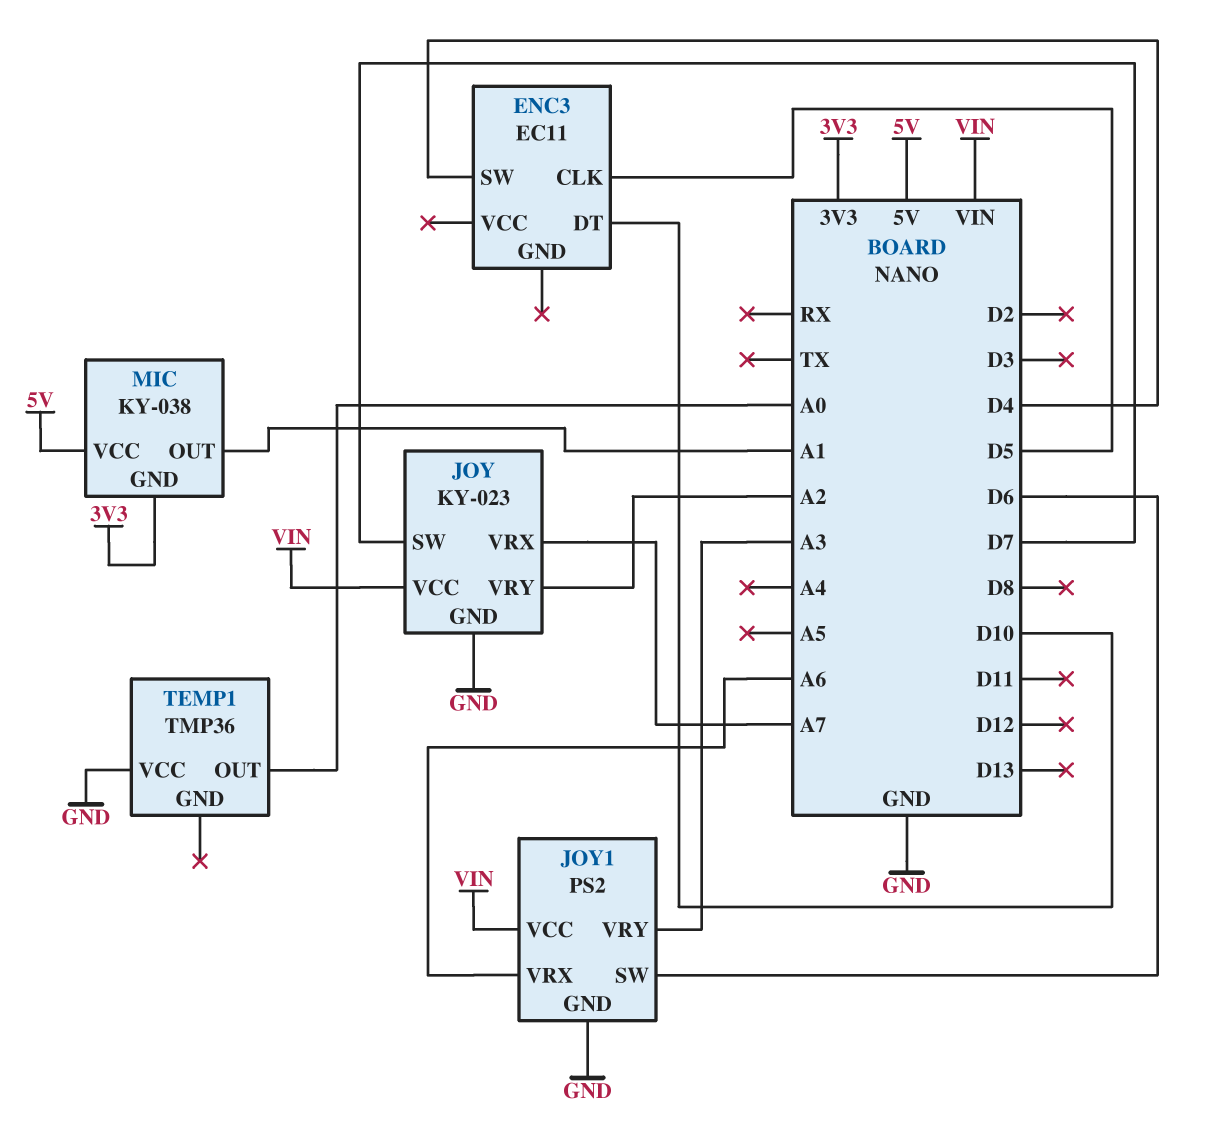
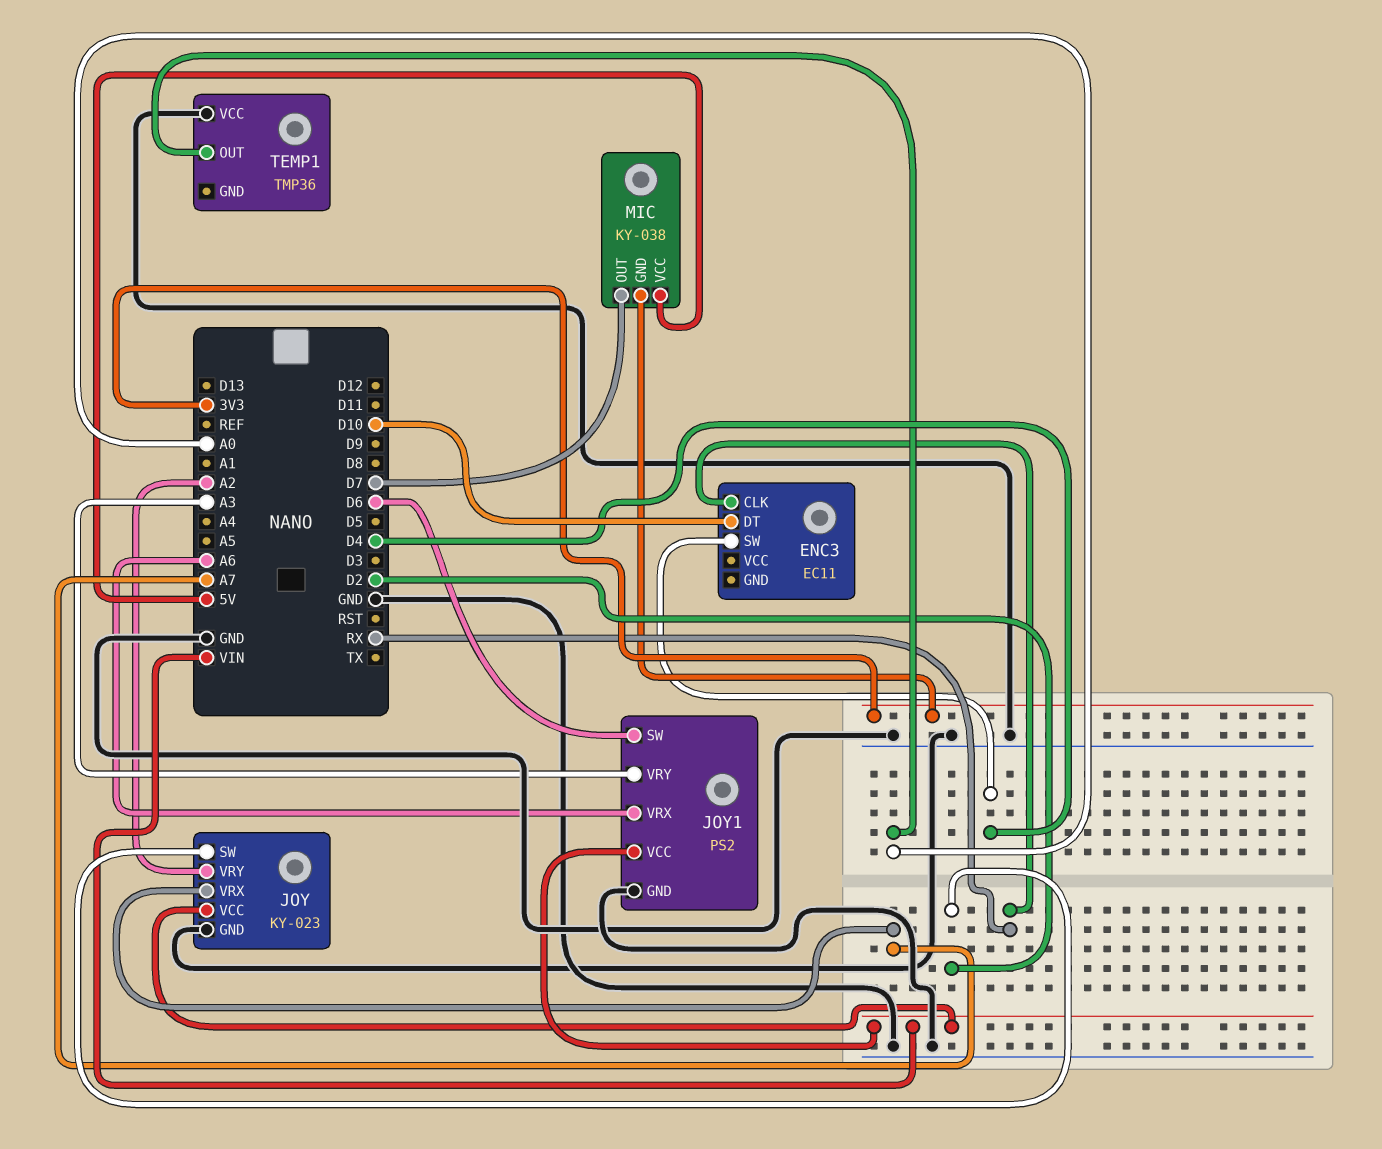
ENC3 pin CLK: D5 -> RX
JOY pin SW: D7 -> D2
MIC pin OUT: A1 -> D7

